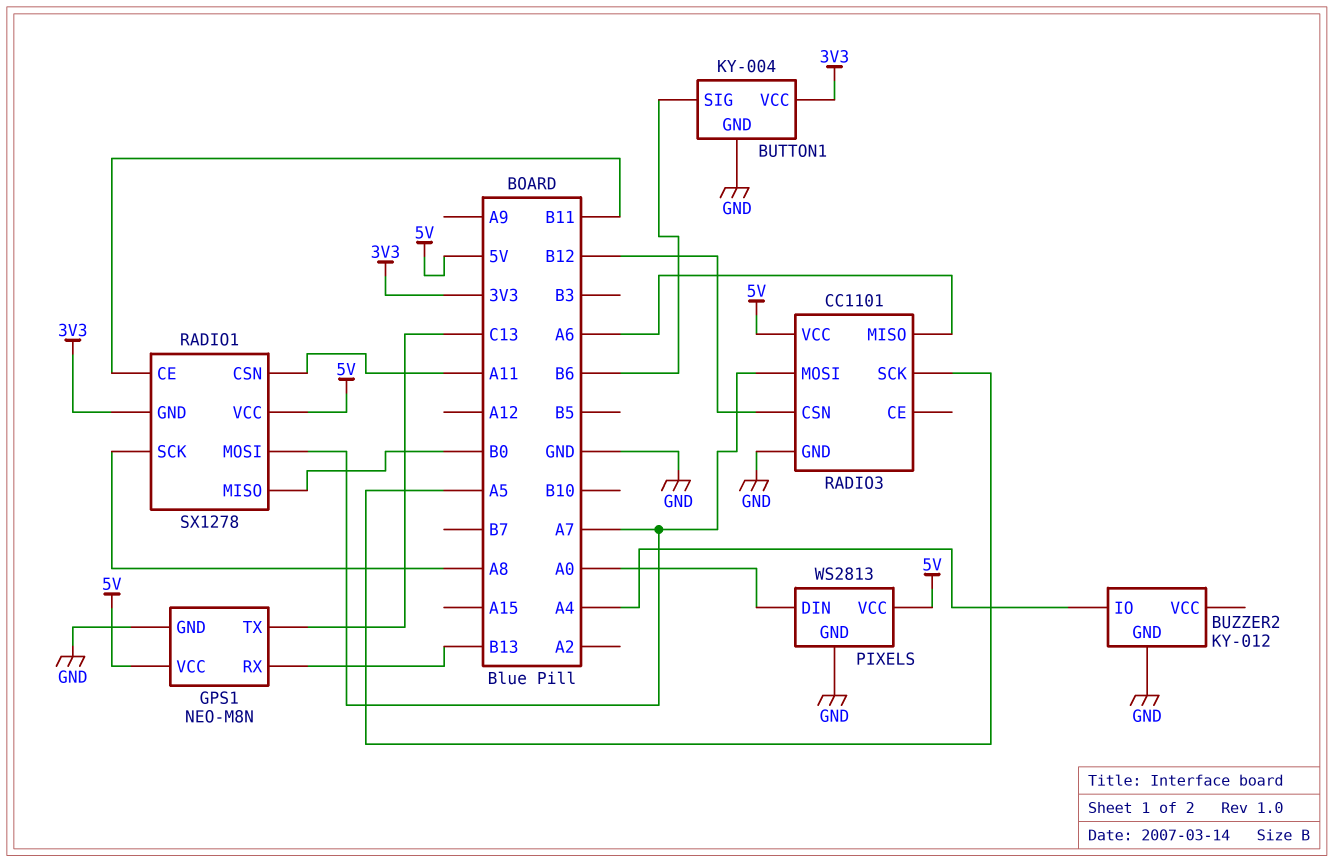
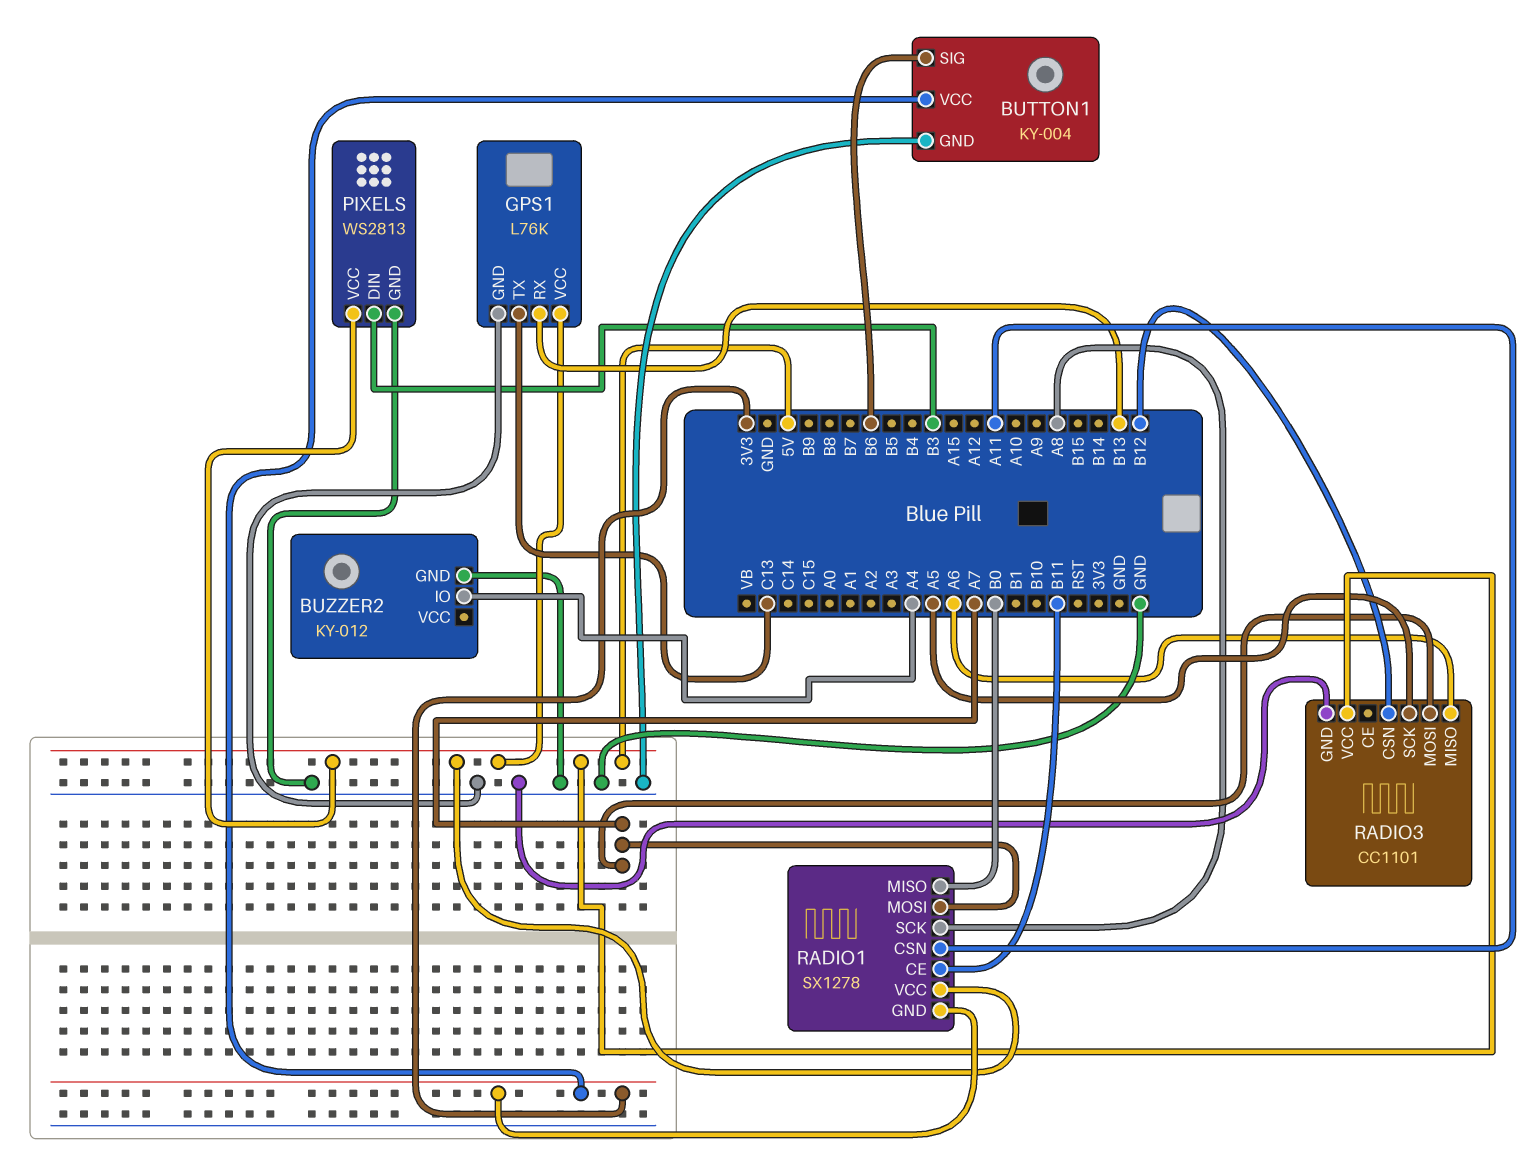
GPS1: NEO-M8N -> L76K
PIXELS pin DIN: A0 -> B3

